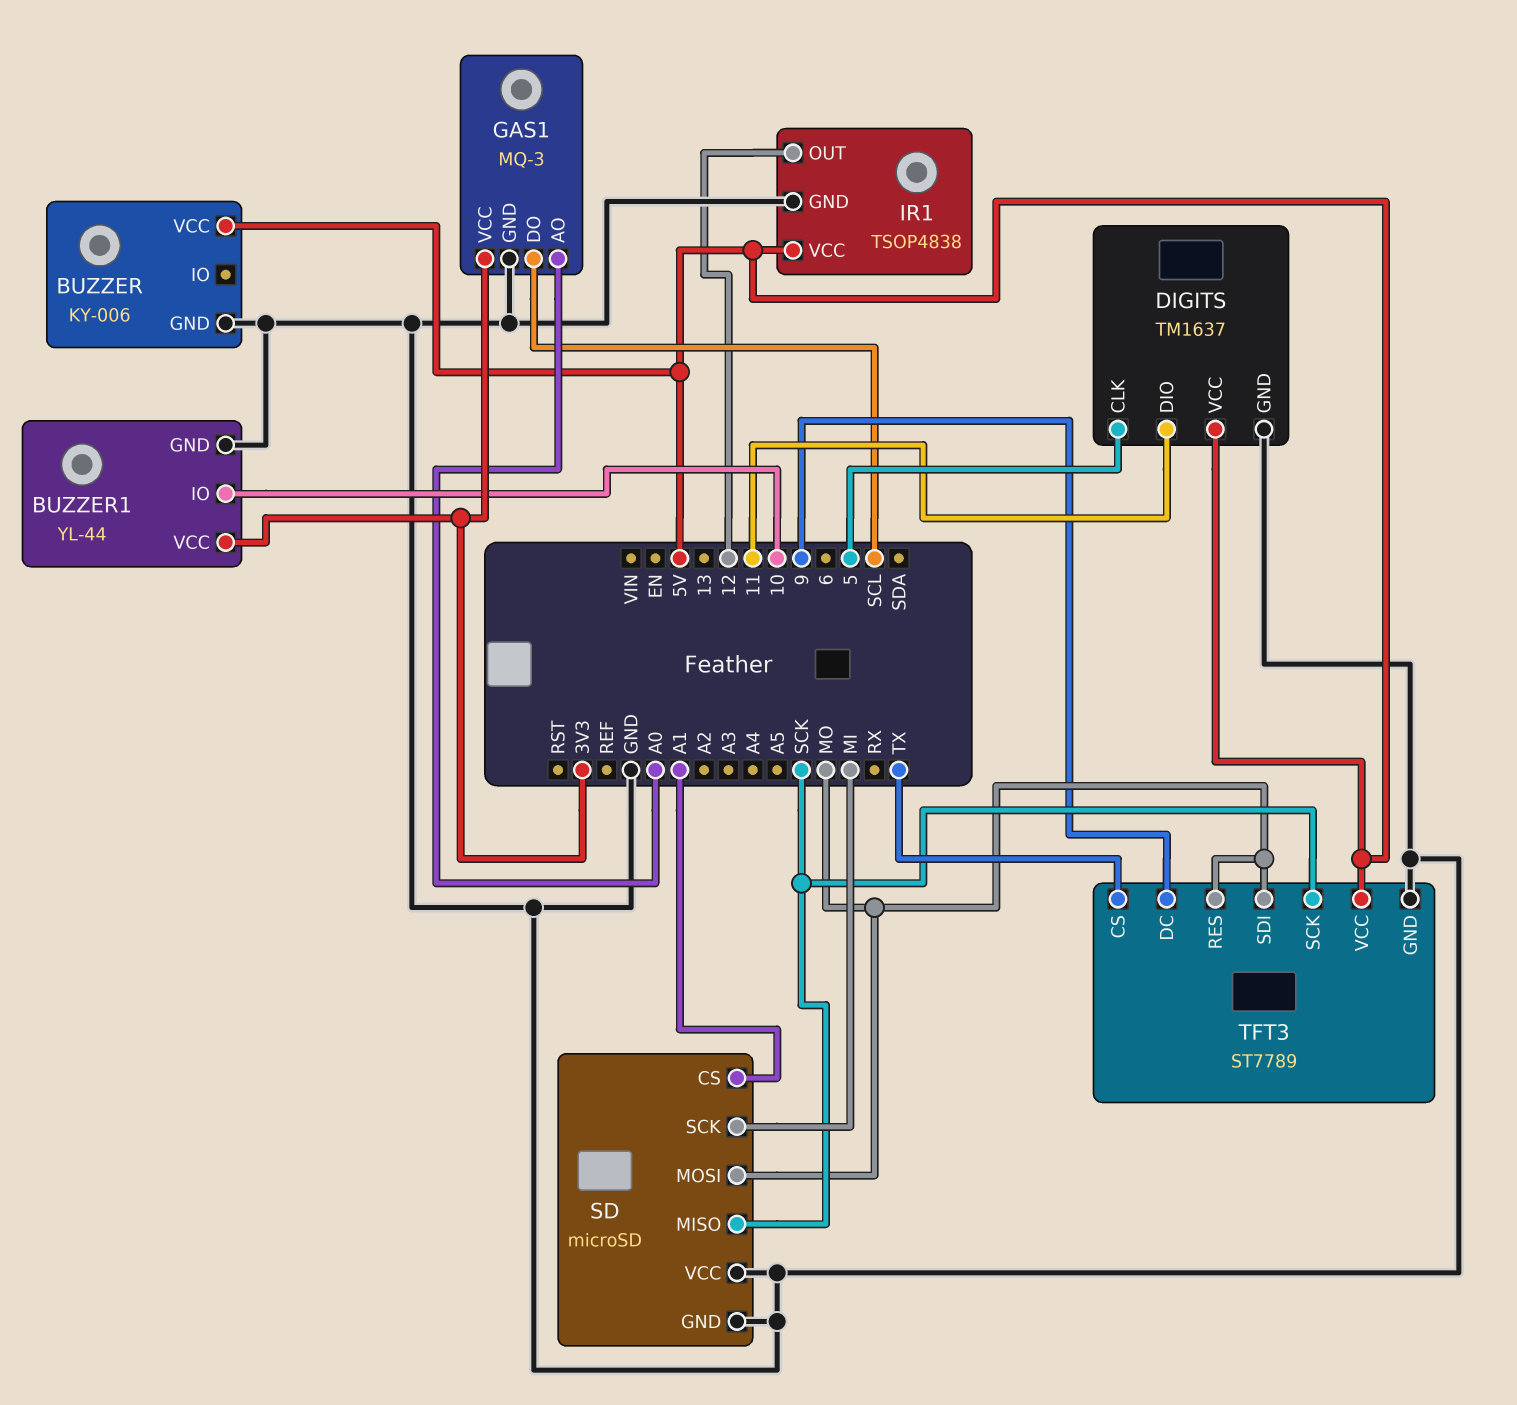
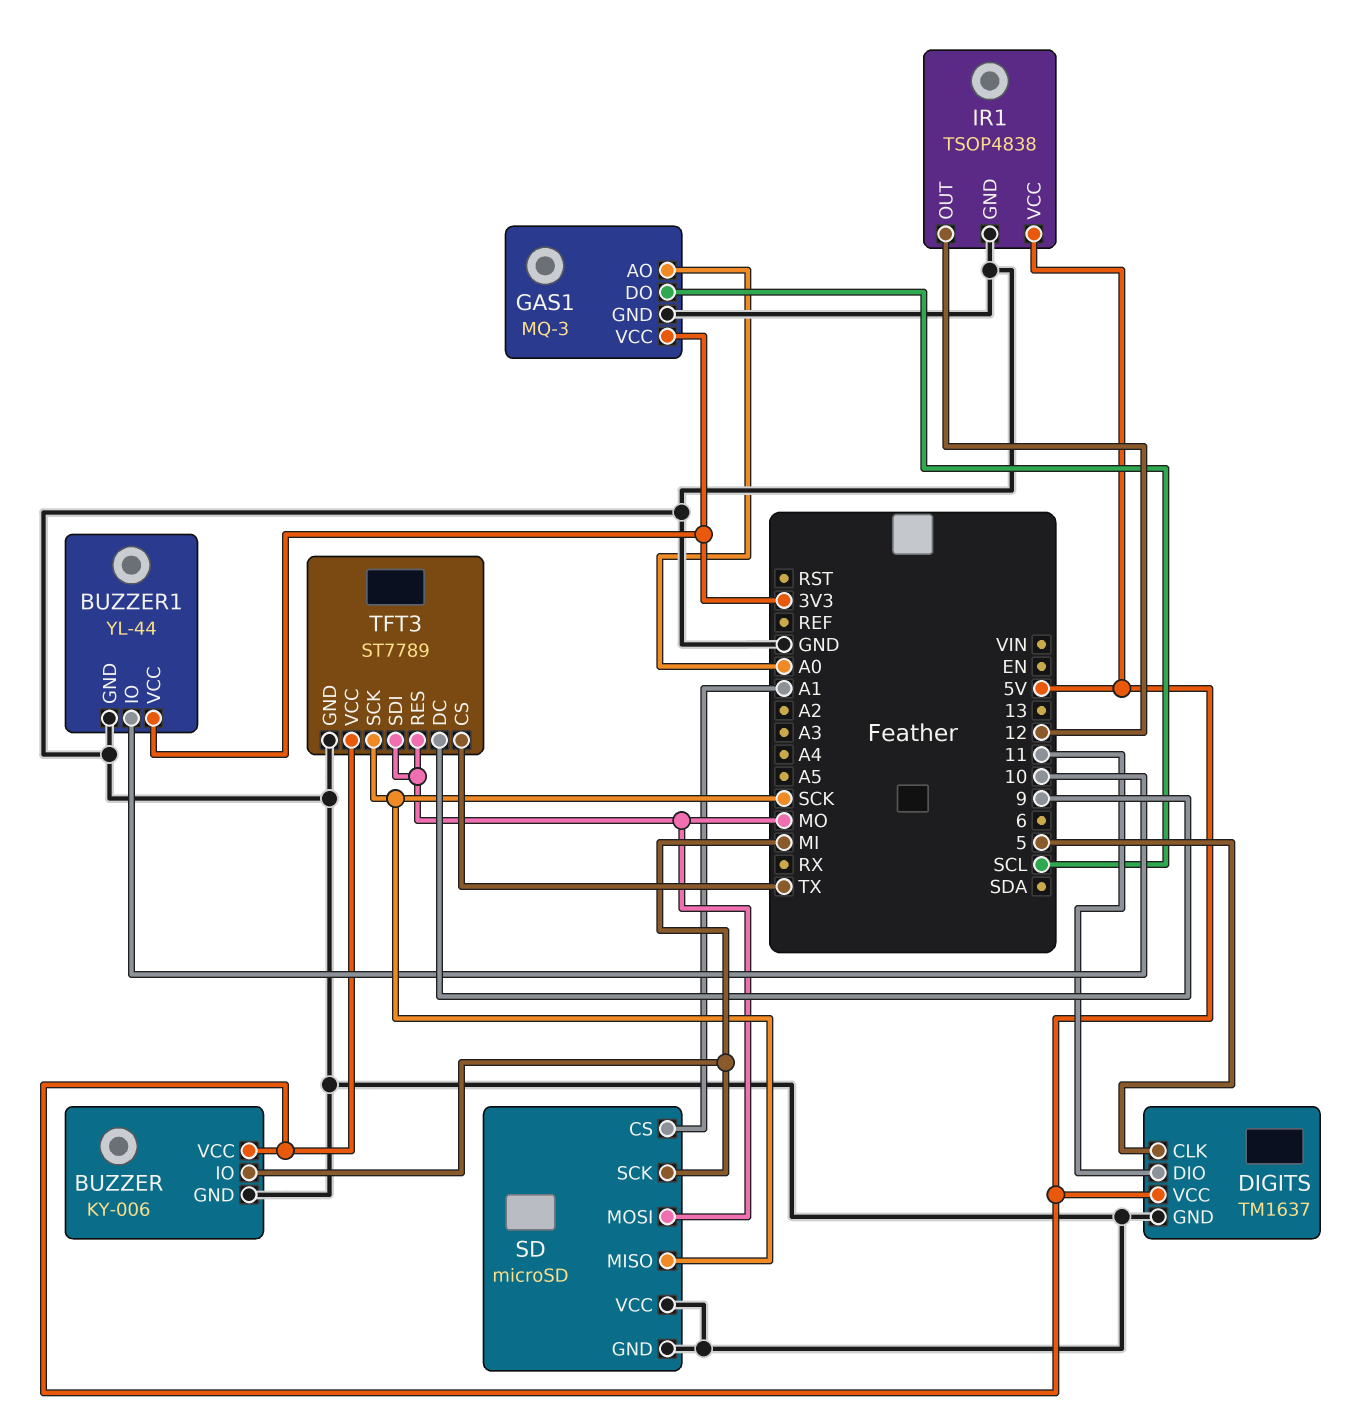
BUZZER pin IO: none -> MI

